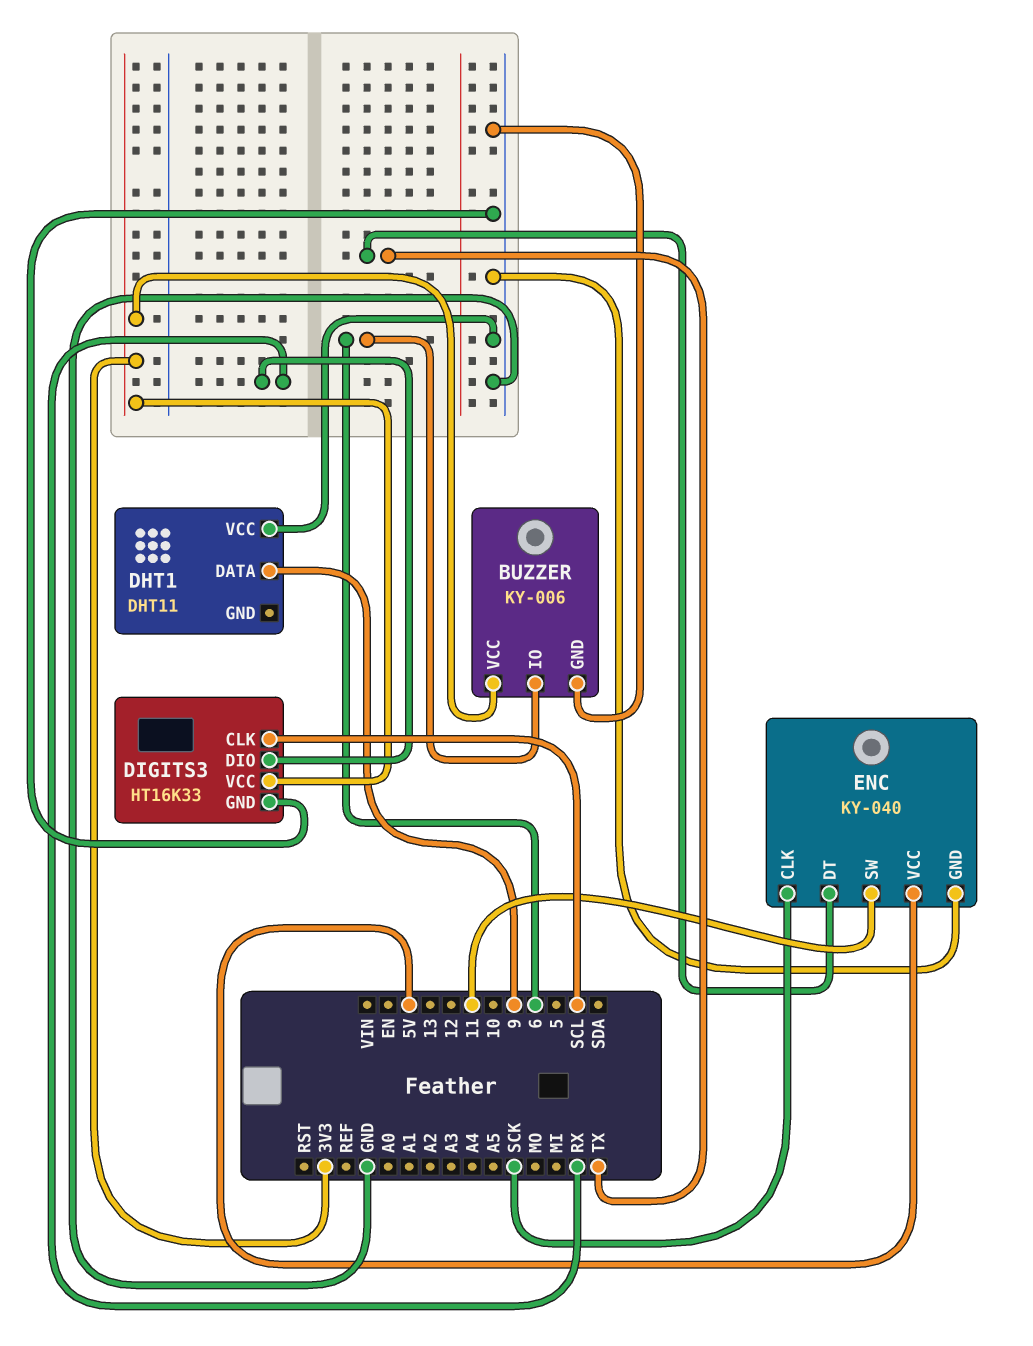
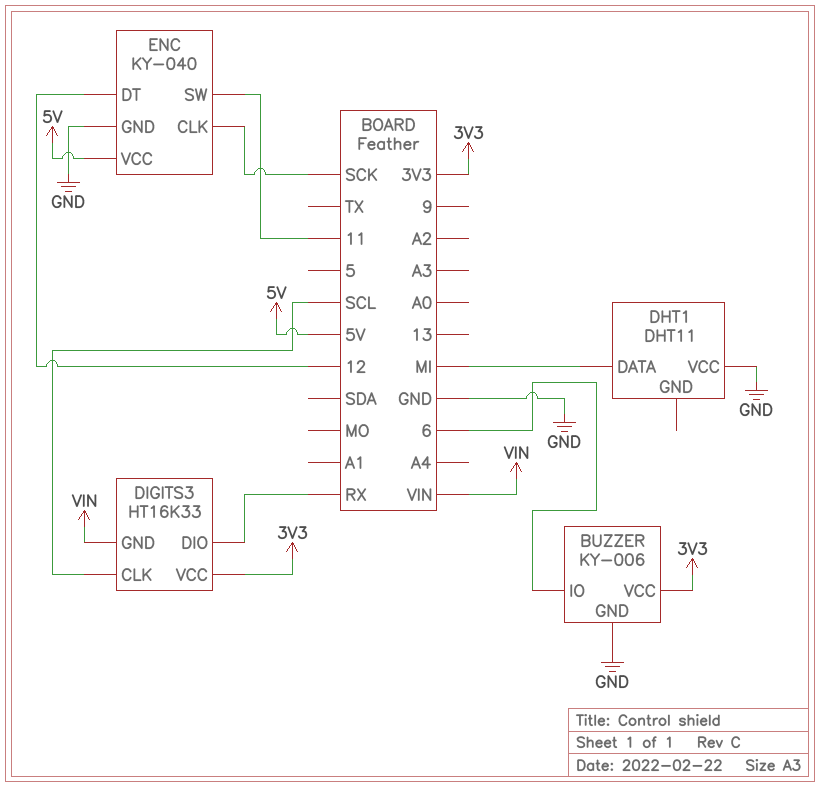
DHT1 pin DATA: 9 -> MI
DIGITS3 pin GND: GND -> VIN
ENC pin DT: TX -> 12

